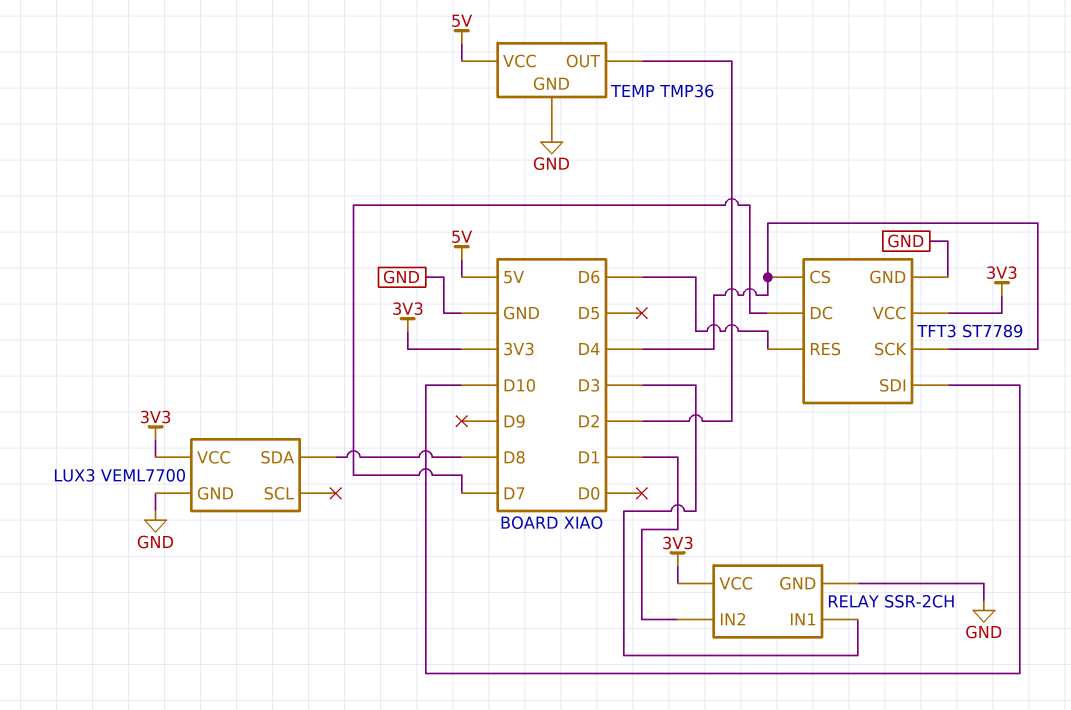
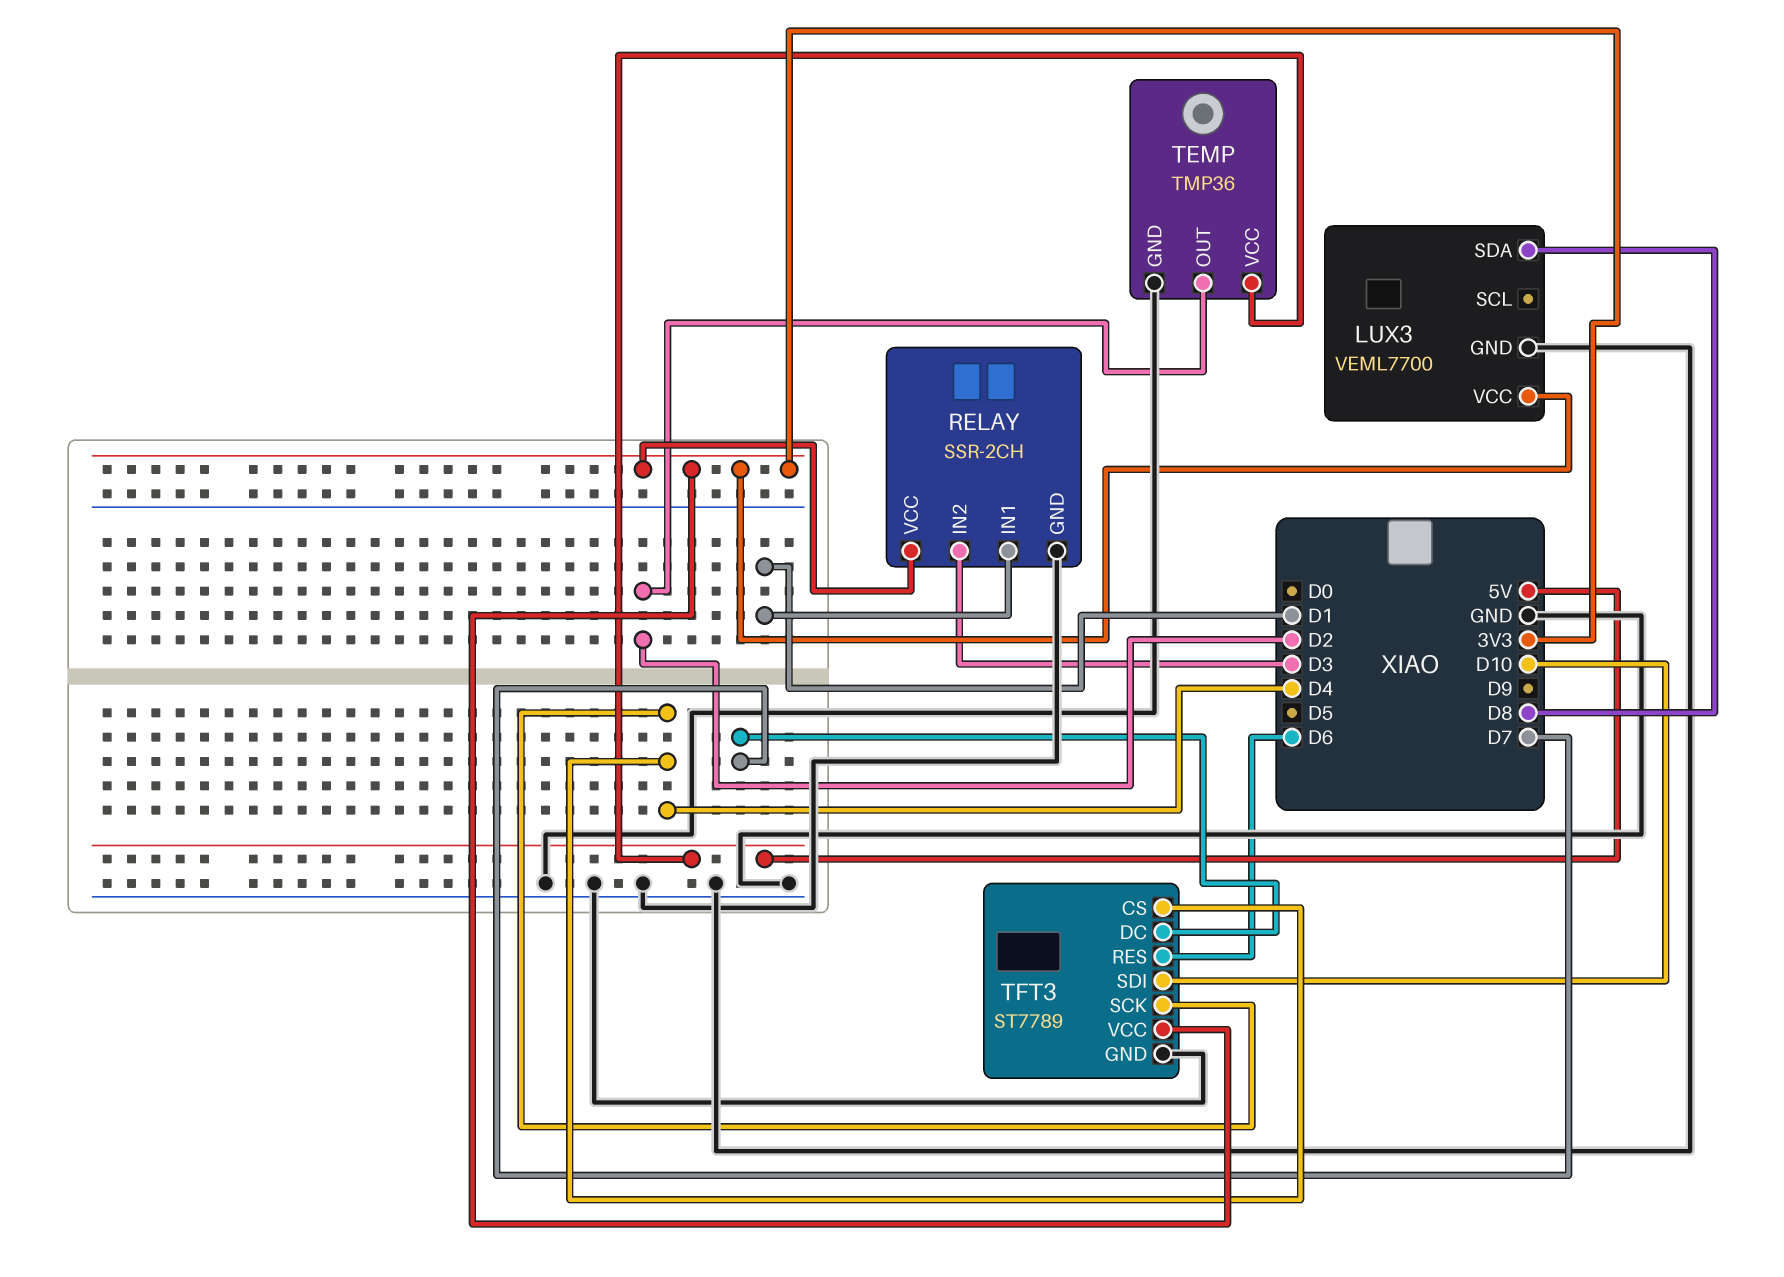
RELAY pin IN1: D3 -> D1
RELAY pin IN2: D1 -> D3

